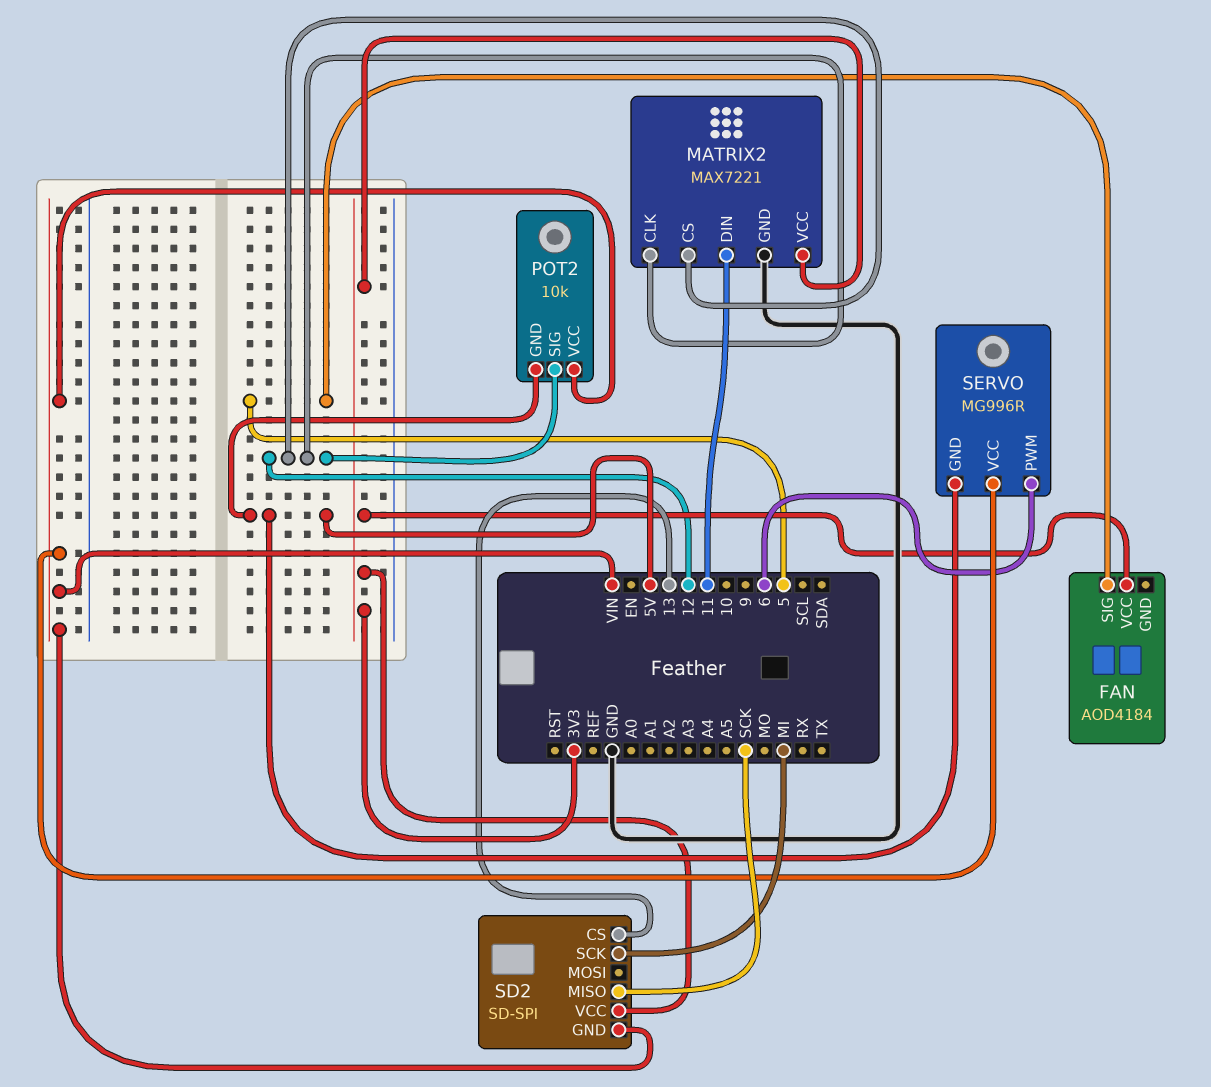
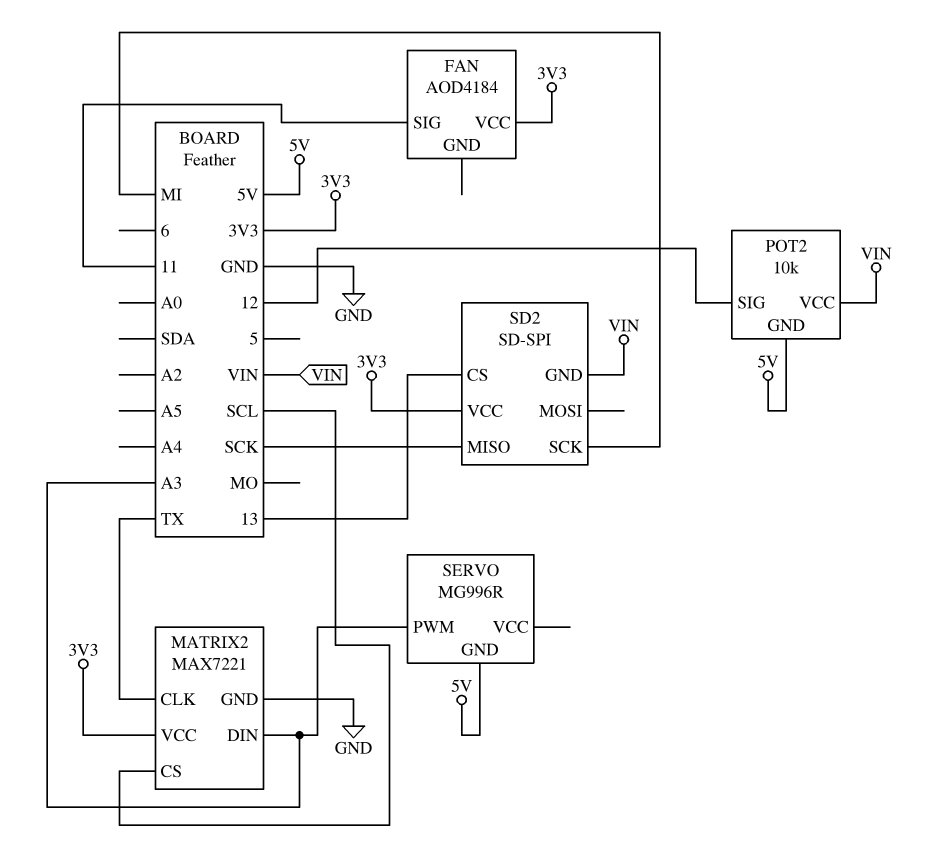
FAN pin SIG: 5 -> 11
MATRIX2 pin CLK: 12 -> TX
MATRIX2 pin CS: 12 -> SCL
MATRIX2 pin DIN: 11 -> A3
SERVO pin PWM: 6 -> A3
SERVO pin VCC: VIN -> none

